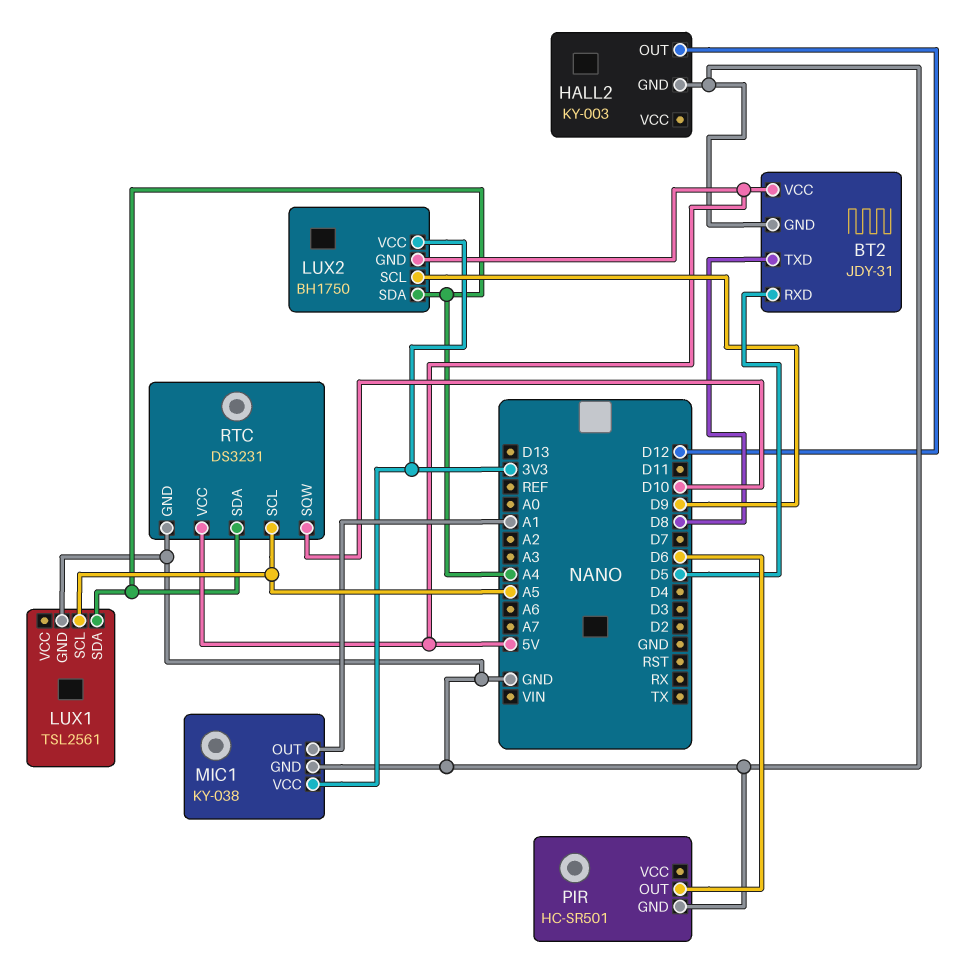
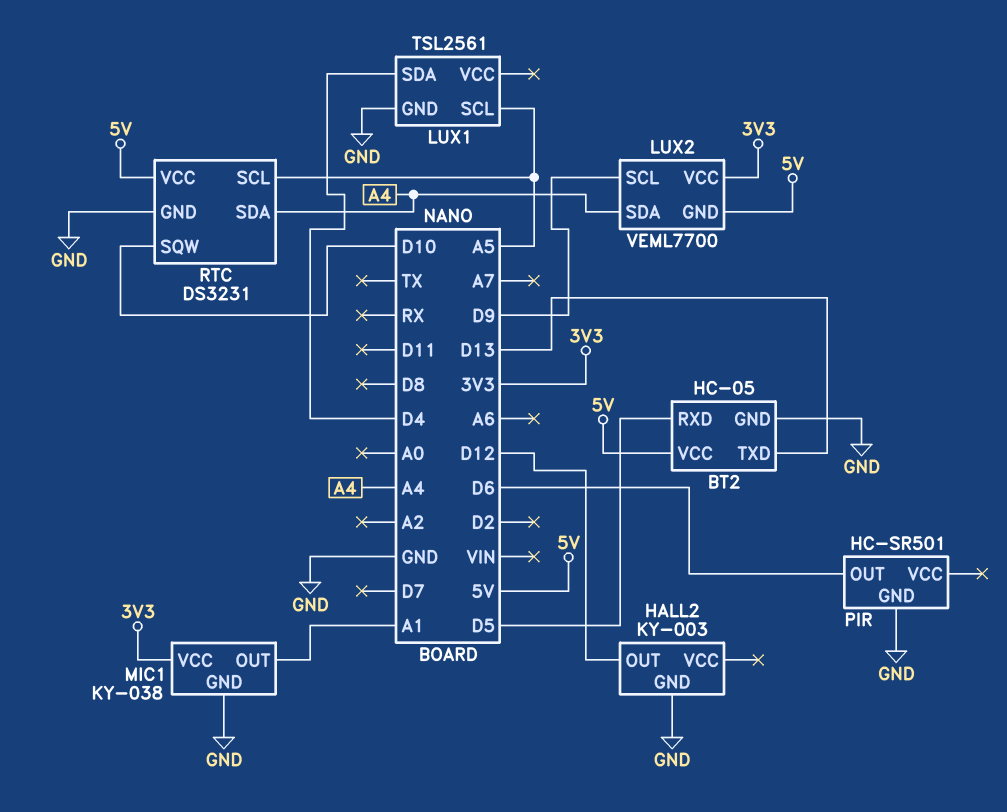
BT2: JDY-31 -> HC-05
BT2 pin TXD: D8 -> D13
LUX1 pin SDA: A4 -> D4
LUX2: BH1750 -> VEML7700

